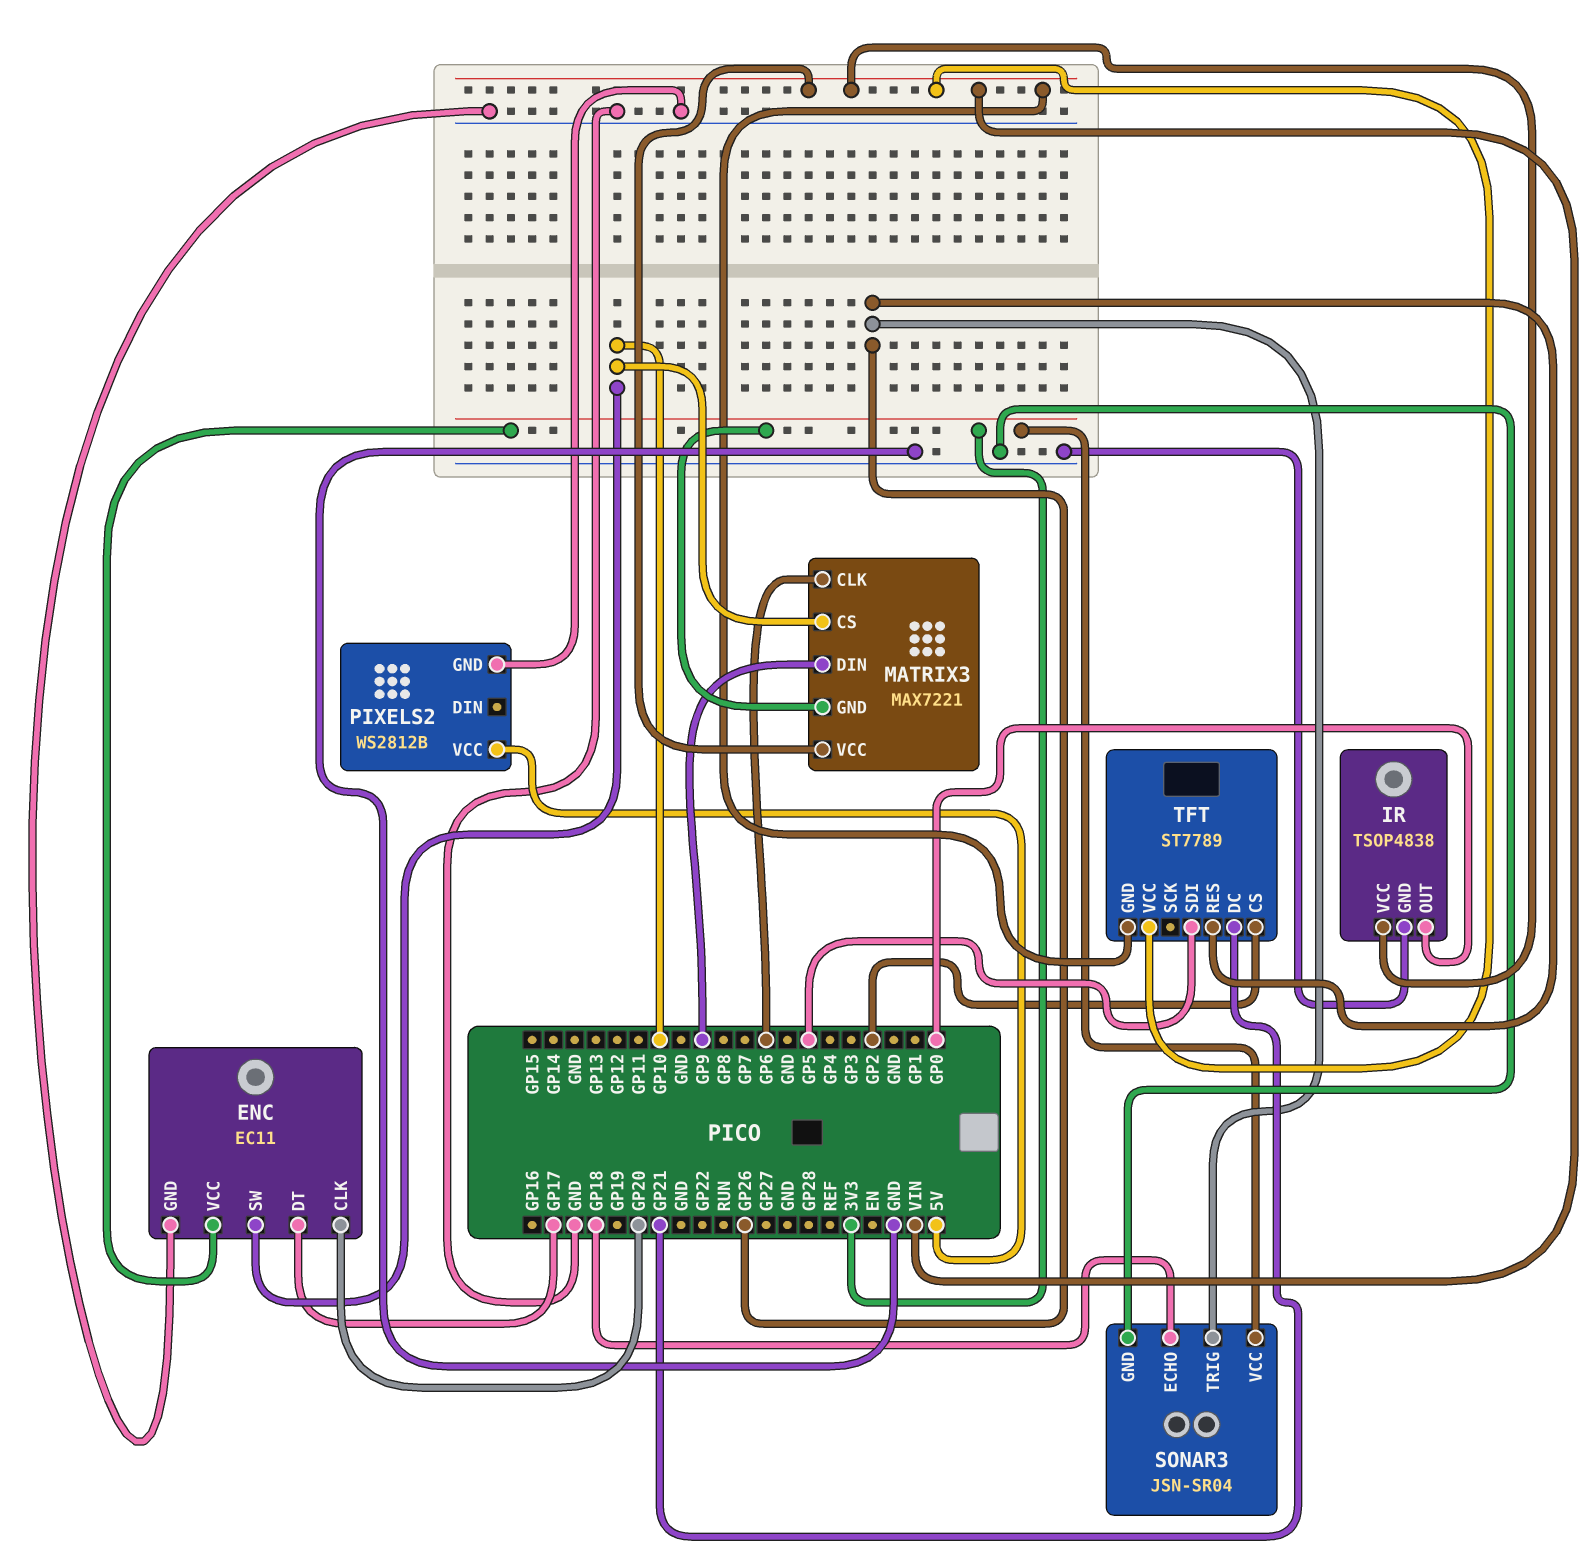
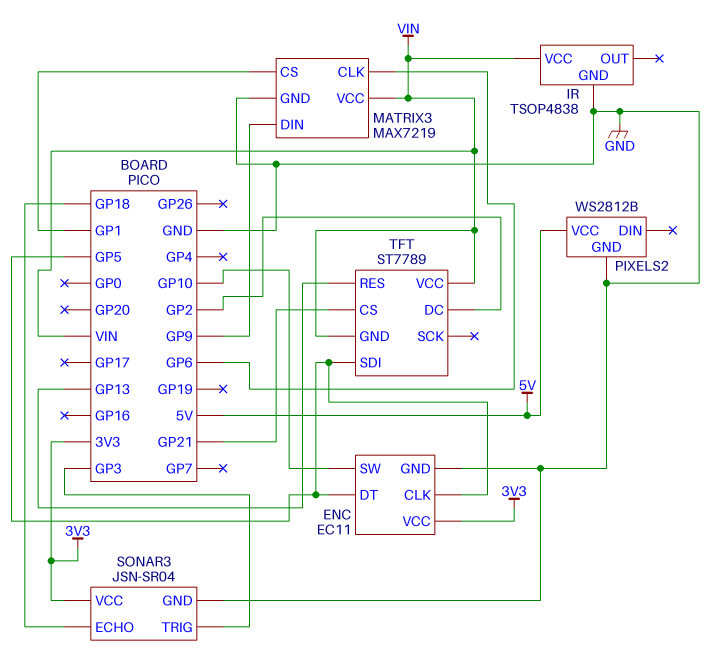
ENC pin CLK: GP20 -> GP5
ENC pin DT: GP17 -> GP5
IR pin OUT: GP0 -> none
MATRIX3: MAX7221 -> MAX7219
MATRIX3 pin CS: GP10 -> GP1
MATRIX3 pin GND: 3V3 -> GND
SONAR3 pin TRIG: GP26 -> GP3
TFT pin CS: GP2 -> GP21
TFT pin DC: GP21 -> GP2
TFT pin RES: GP26 -> GP13

